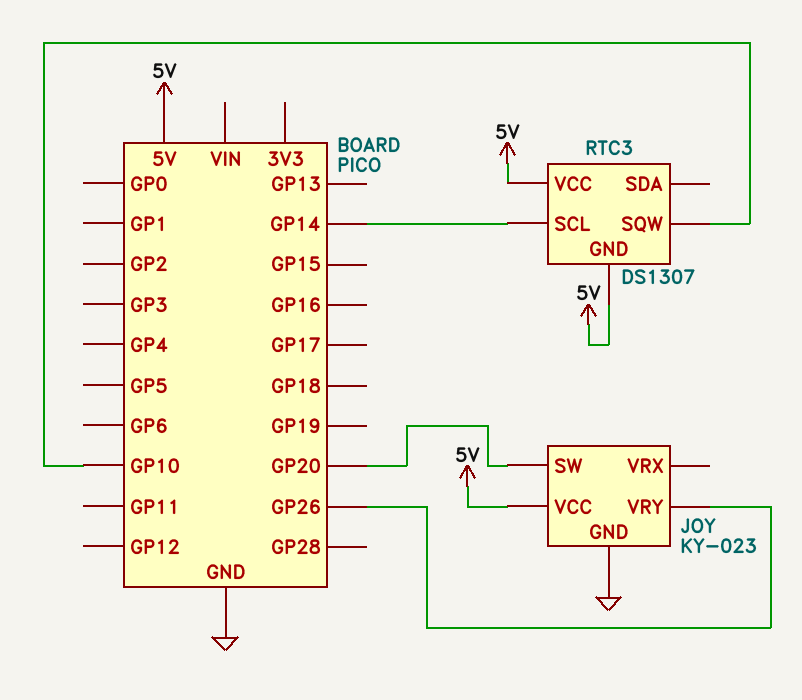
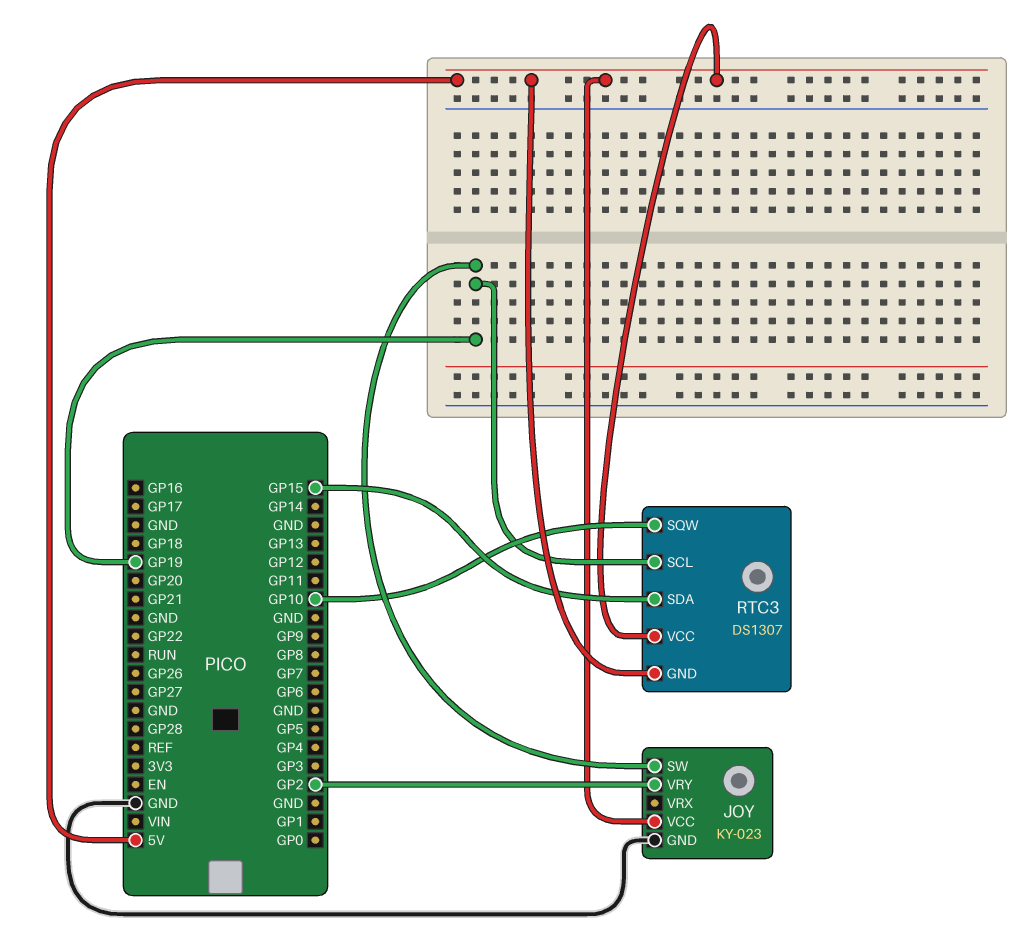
JOY pin SW: GP20 -> GP19
JOY pin VRY: GP26 -> GP2
RTC3 pin SCL: GP14 -> GP19
RTC3 pin SDA: none -> GP15

